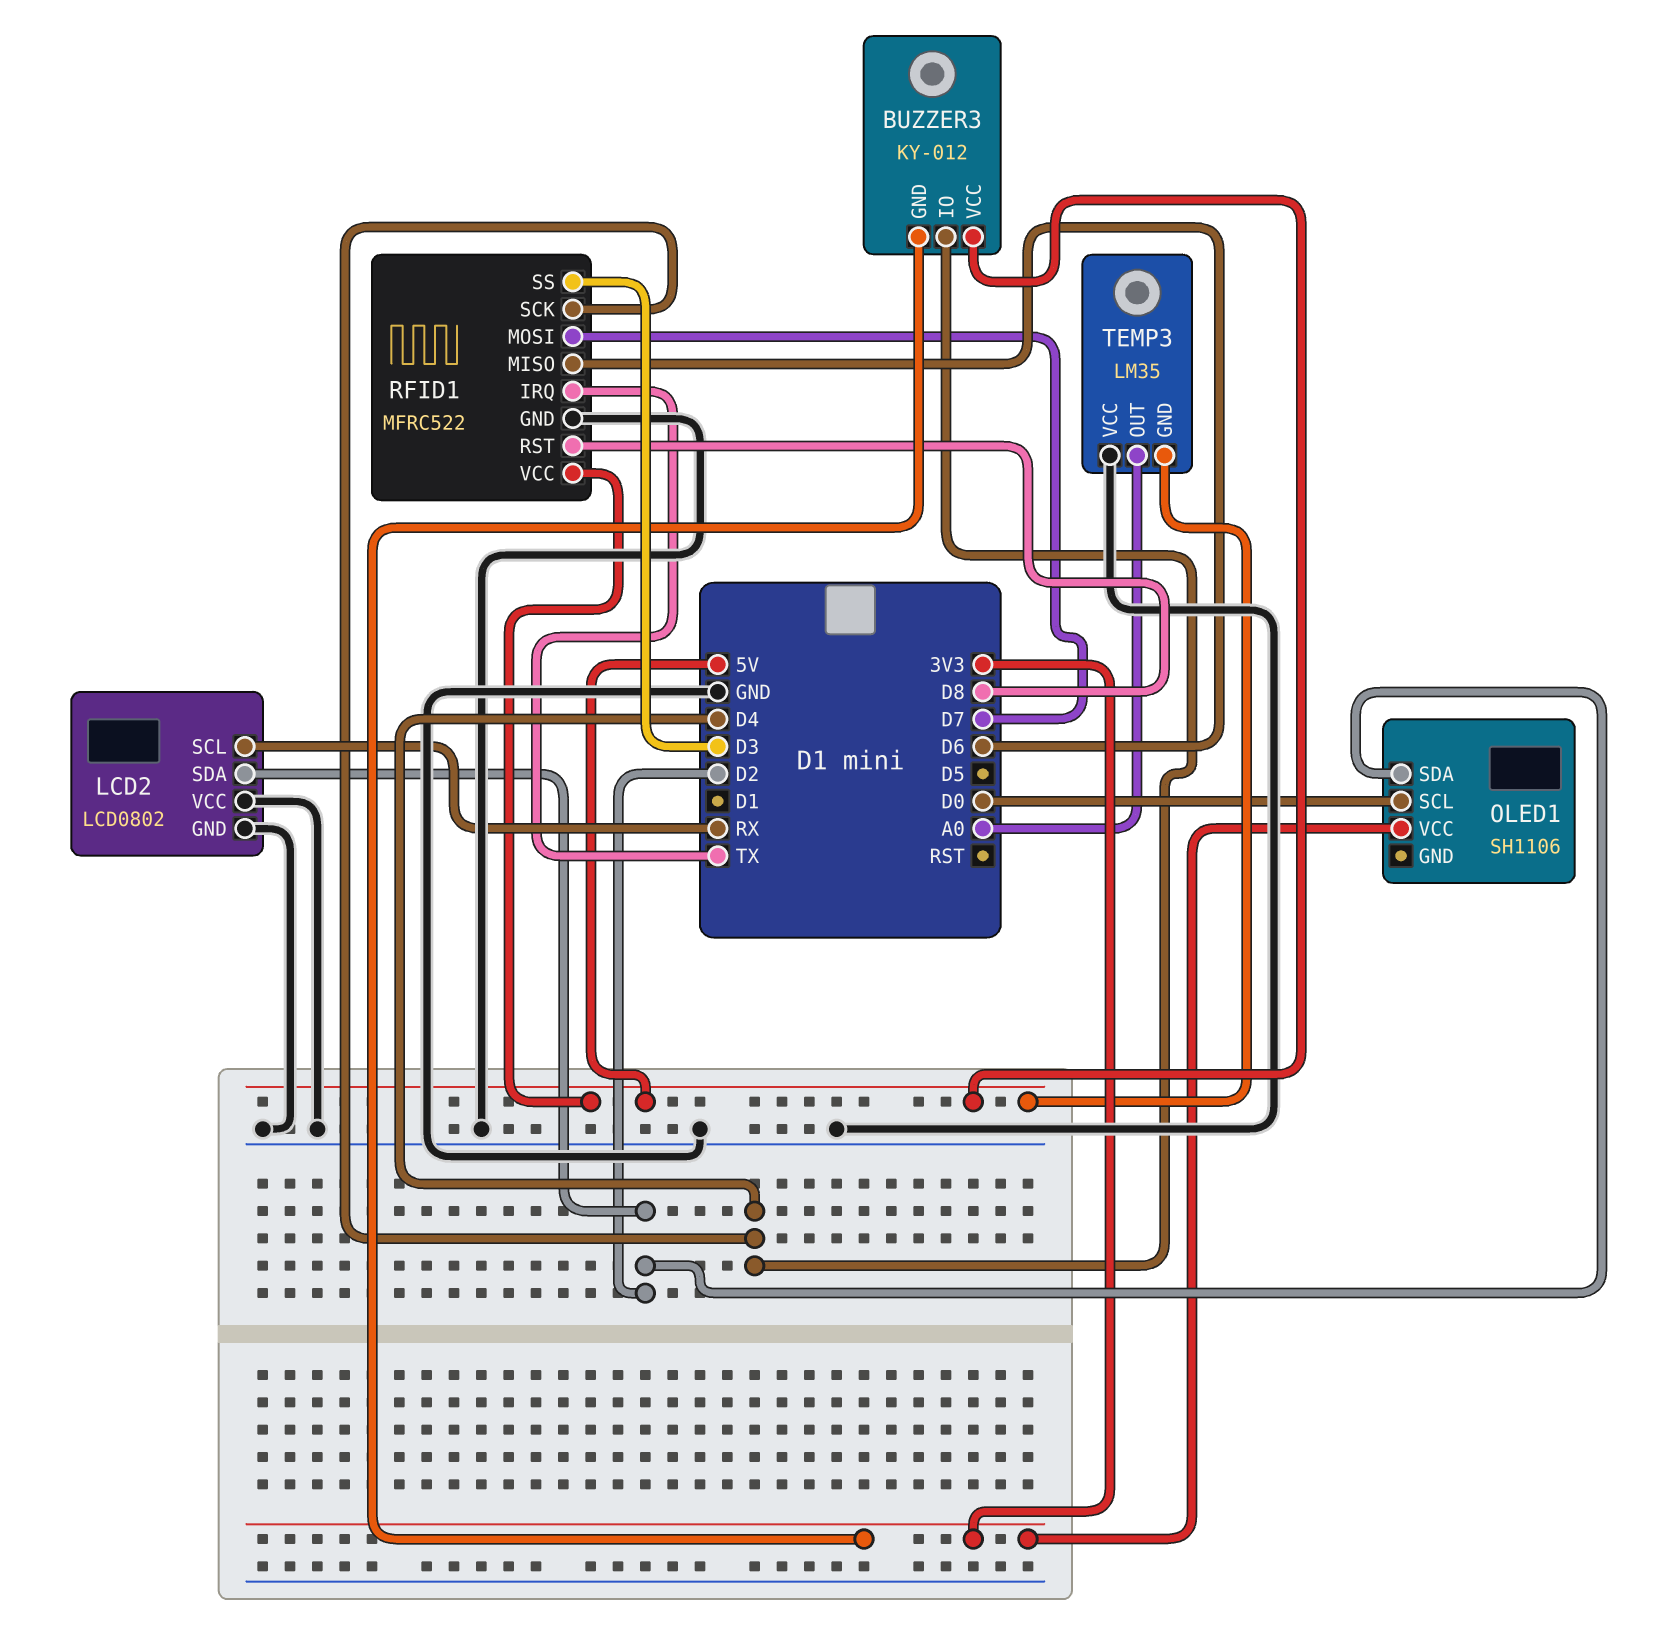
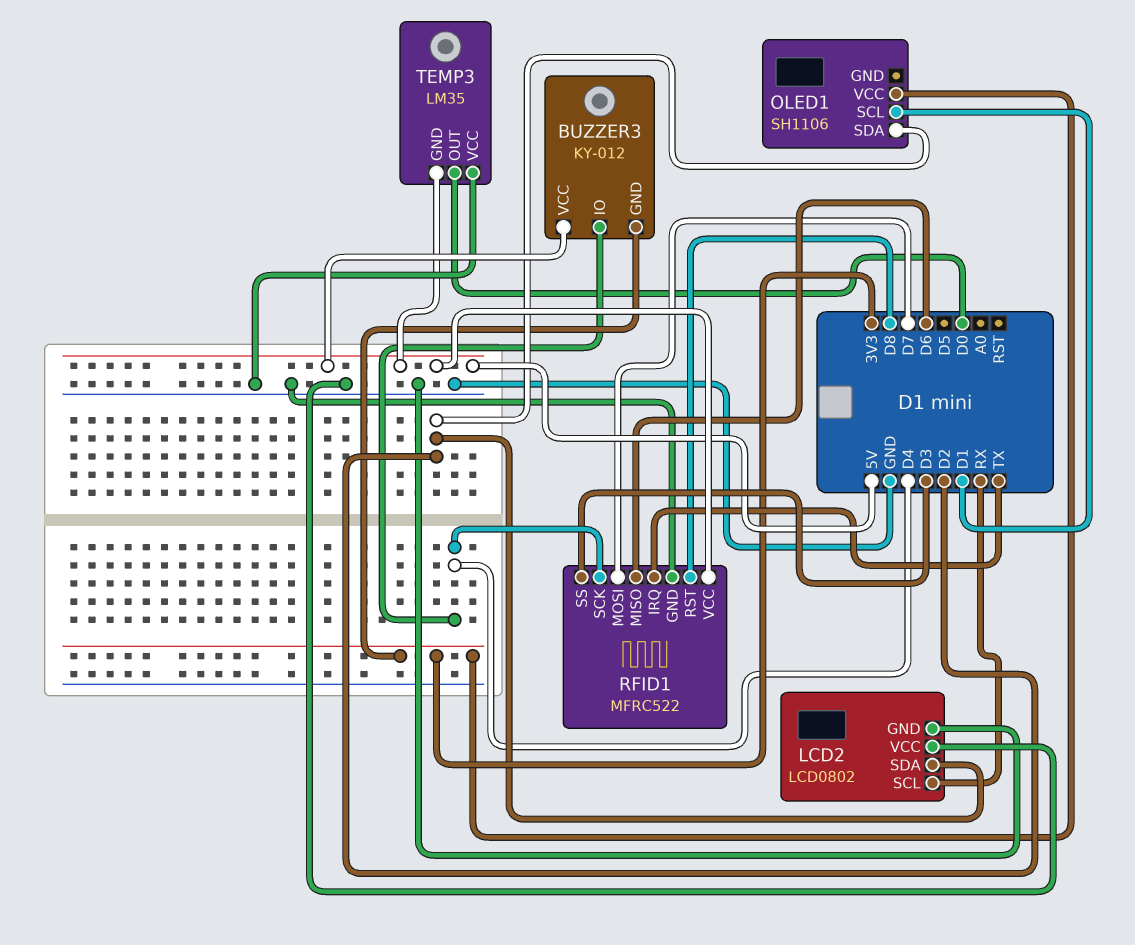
OLED1 pin SCL: D0 -> D1
TEMP3 pin OUT: A0 -> D0

